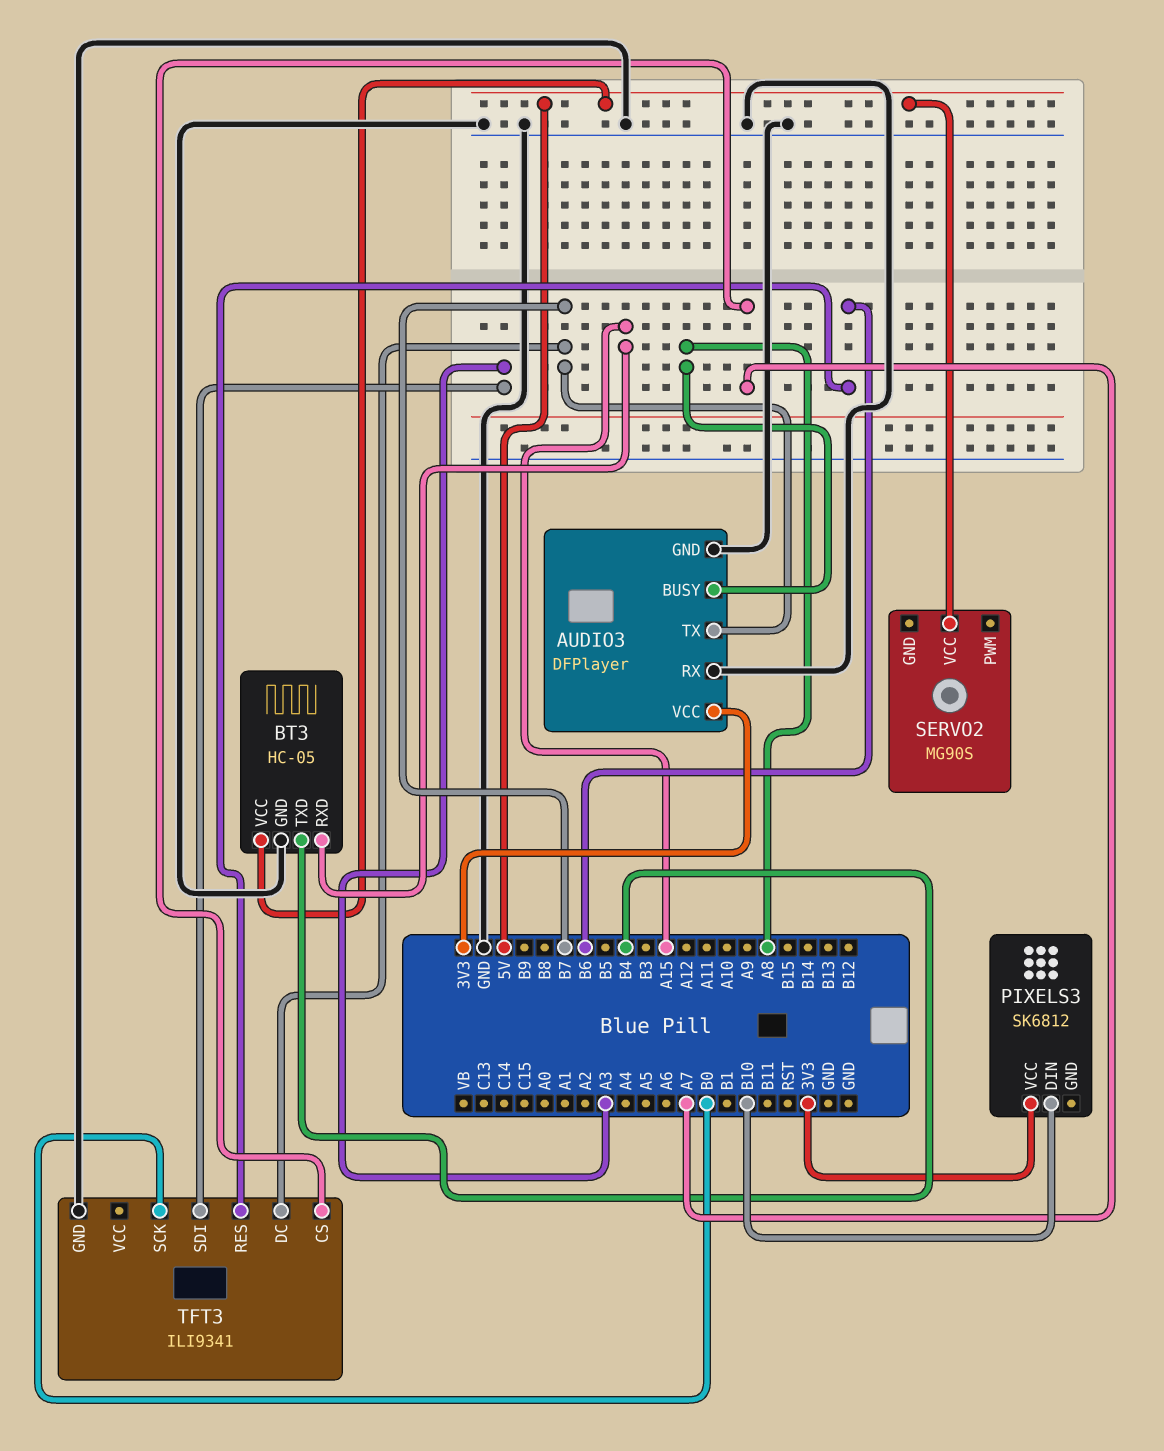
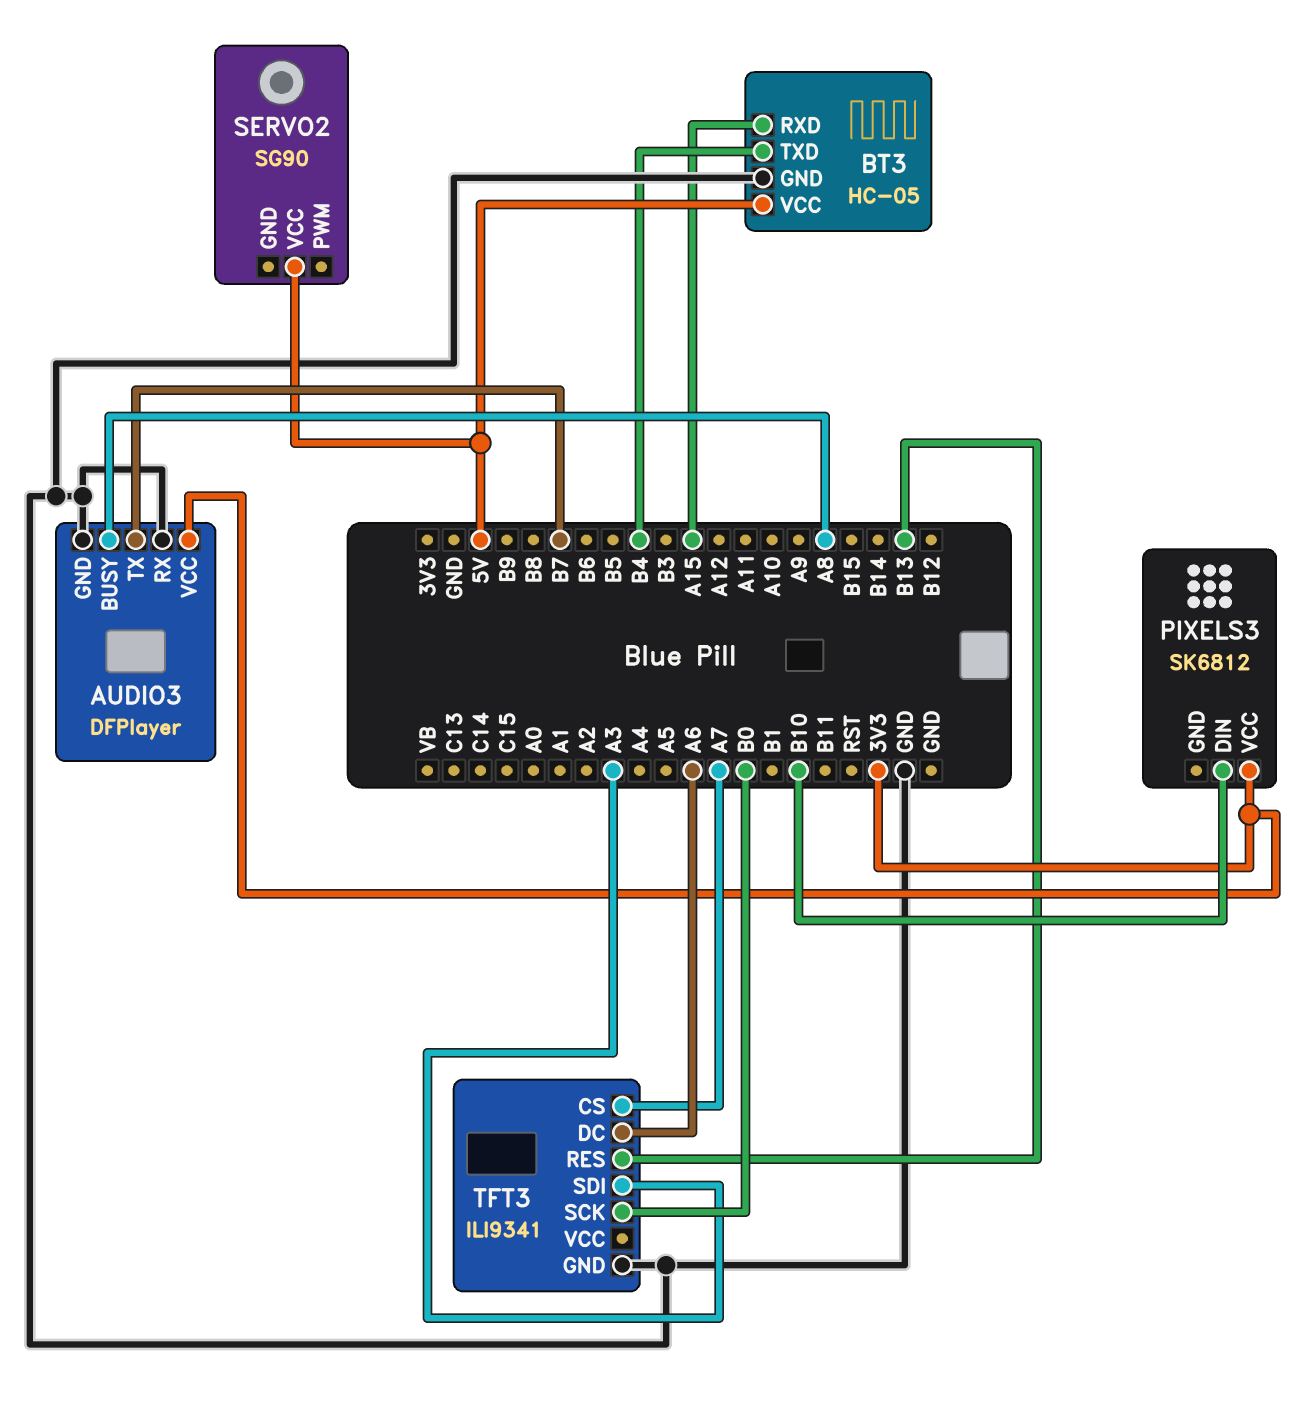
SERVO2: MG90S -> SG90
TFT3 pin DC: B7 -> A6
TFT3 pin RES: B6 -> B13

